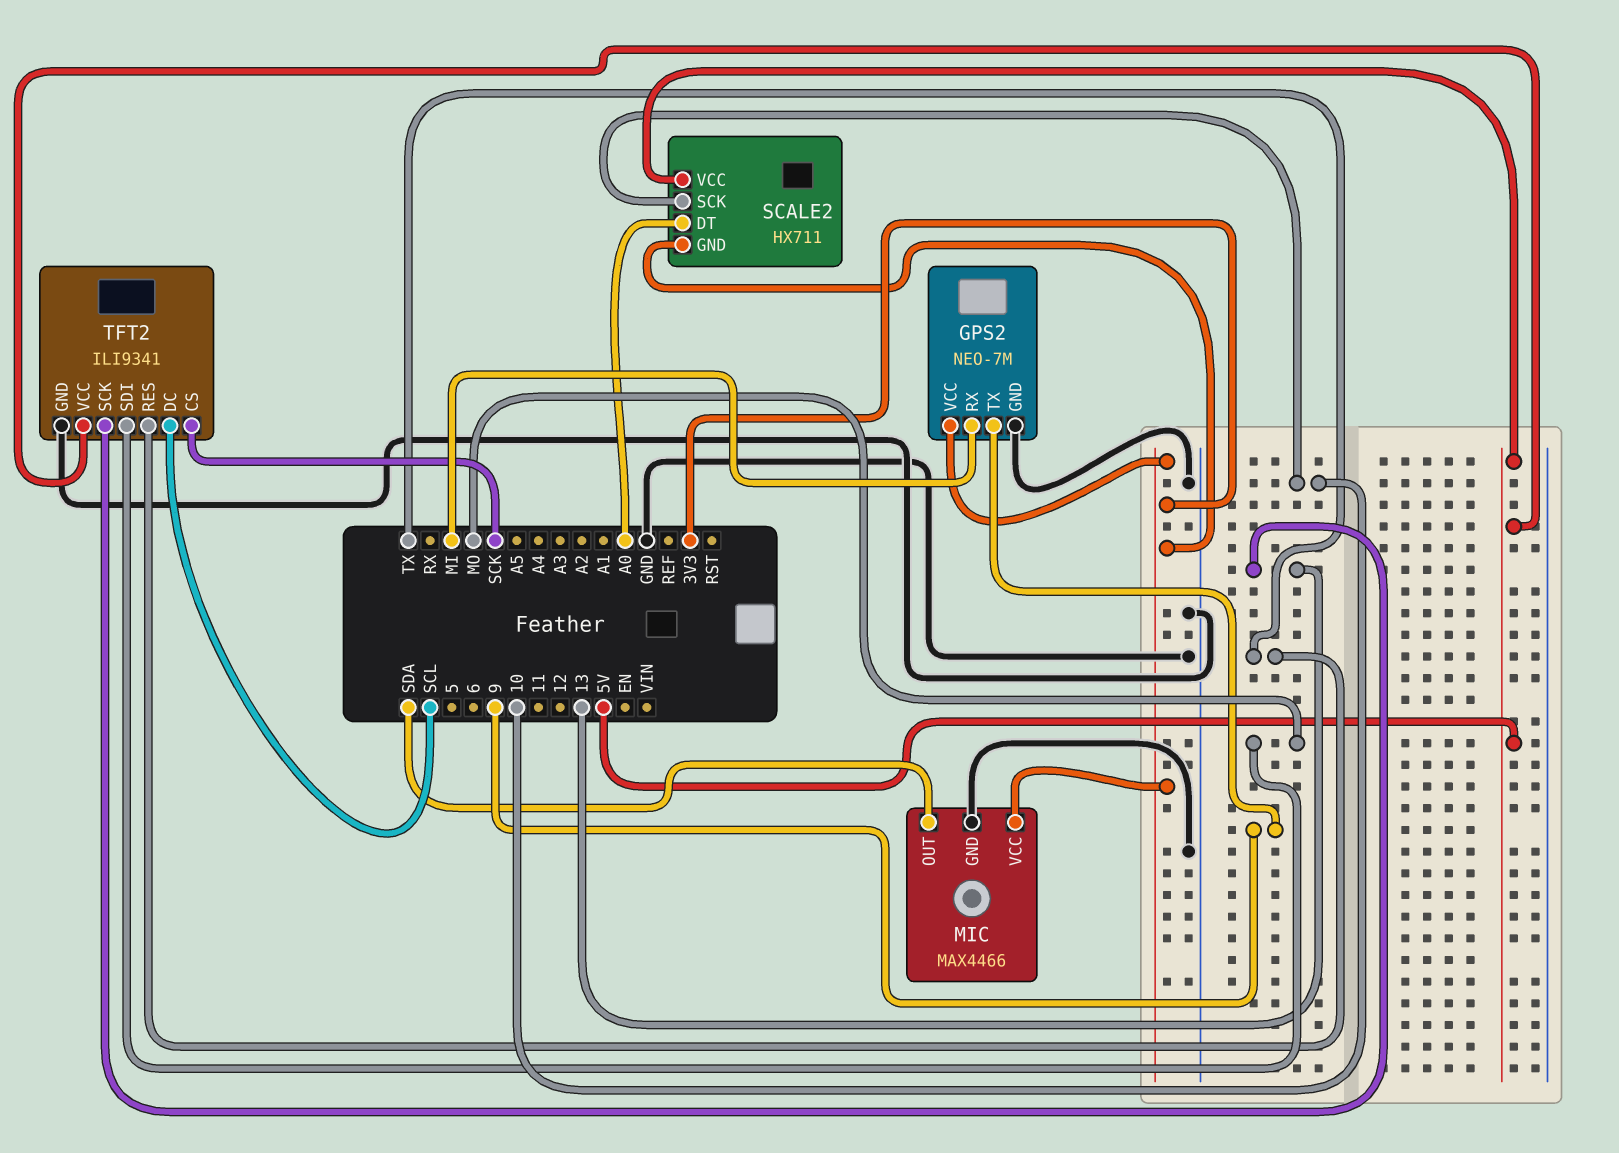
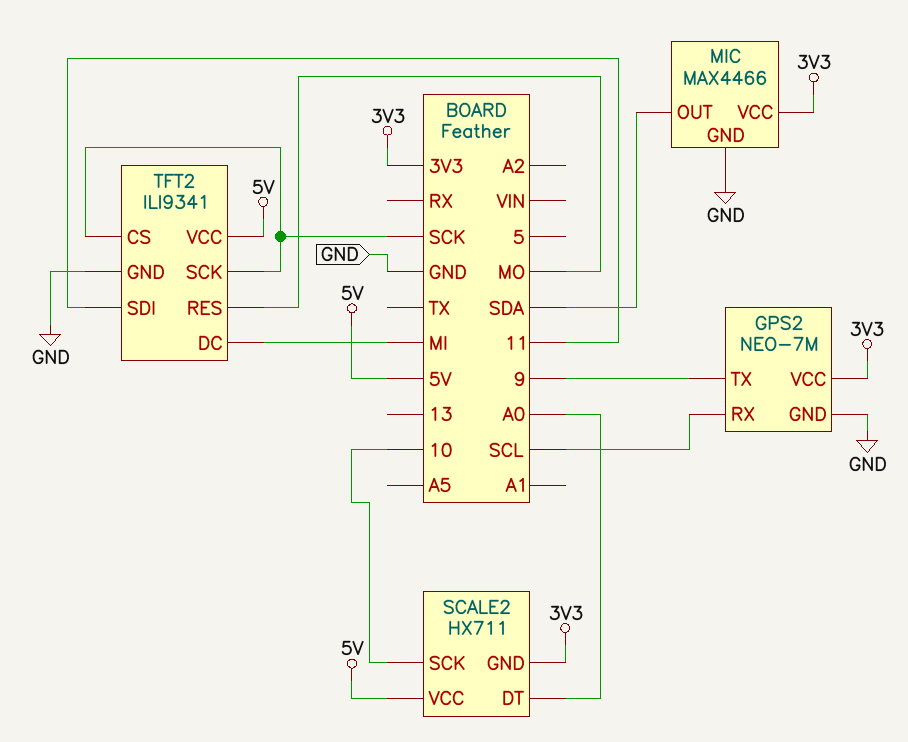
GPS2 pin RX: MI -> SCL
TFT2 pin DC: SCL -> MI
TFT2 pin RES: TX -> MO
TFT2 pin SCK: 13 -> SCK
TFT2 pin SDI: MO -> 11

